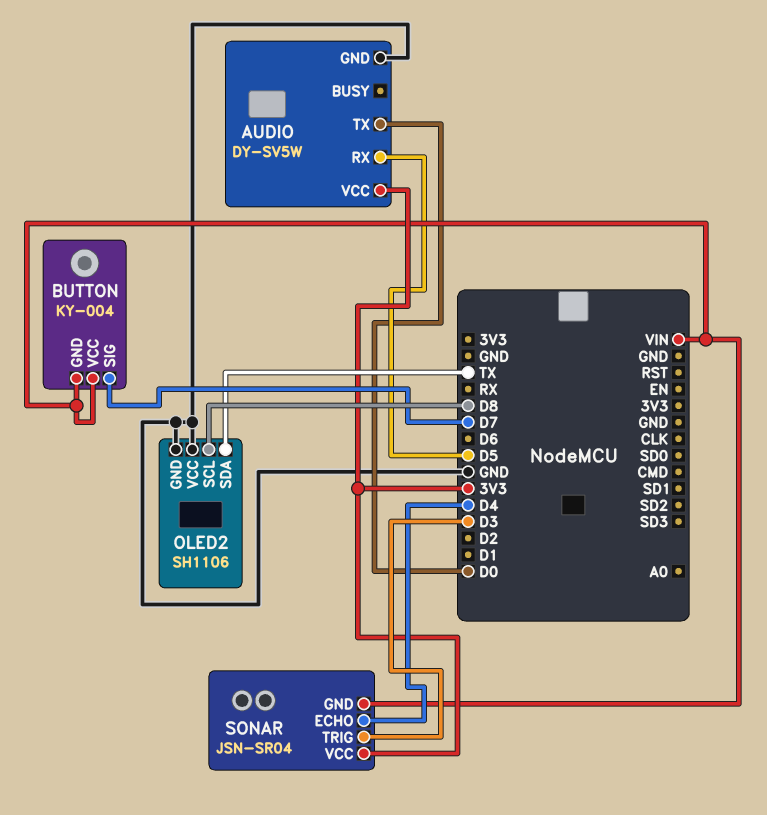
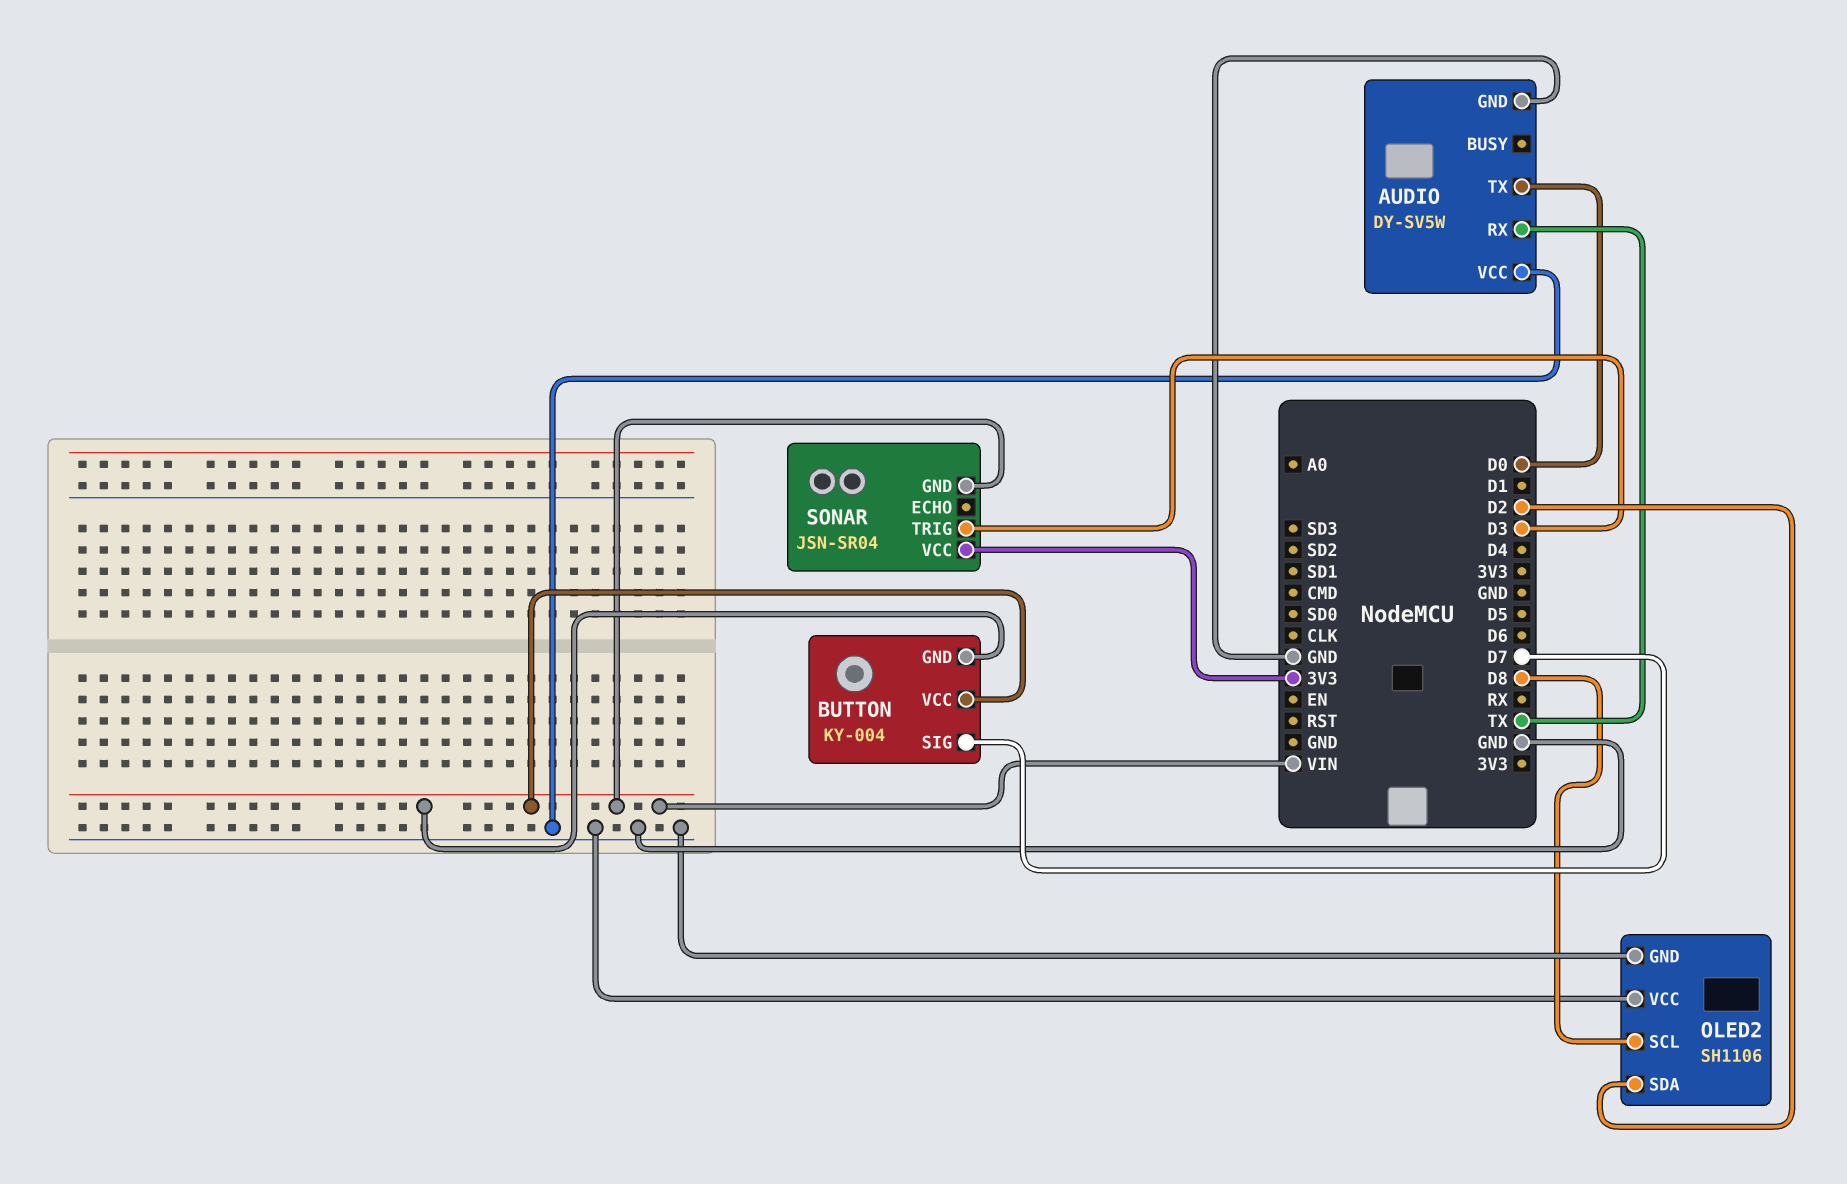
AUDIO pin RX: D5 -> TX
AUDIO pin VCC: 3V3 -> GND
OLED2 pin SDA: TX -> D2
SONAR pin ECHO: D4 -> none

